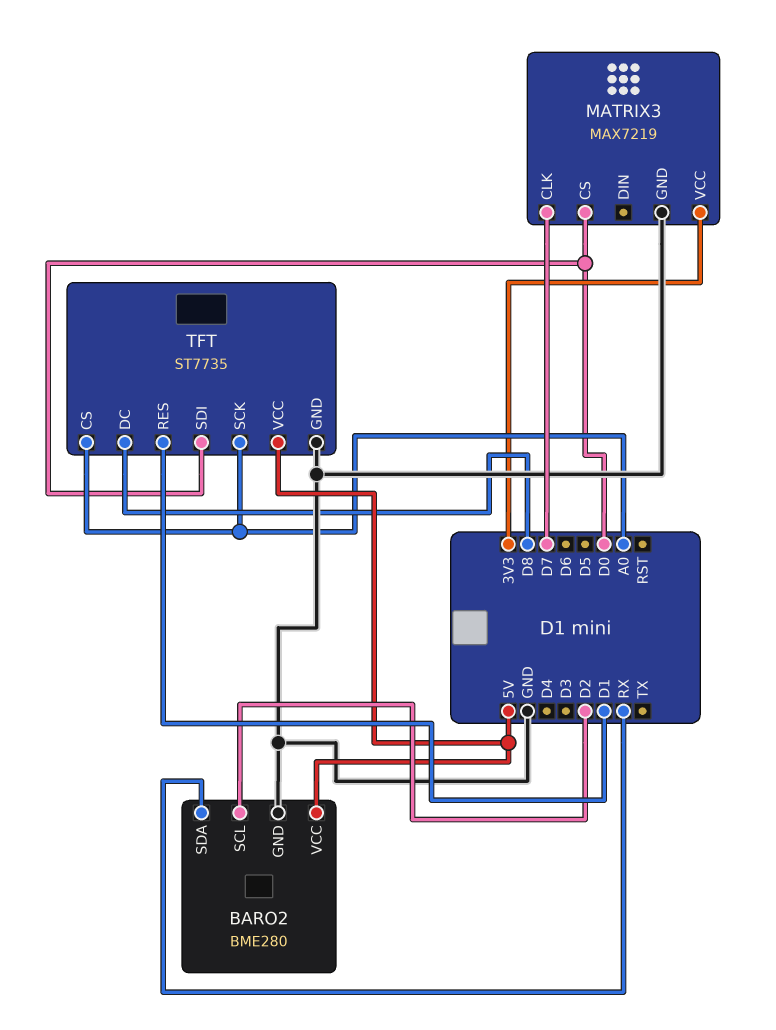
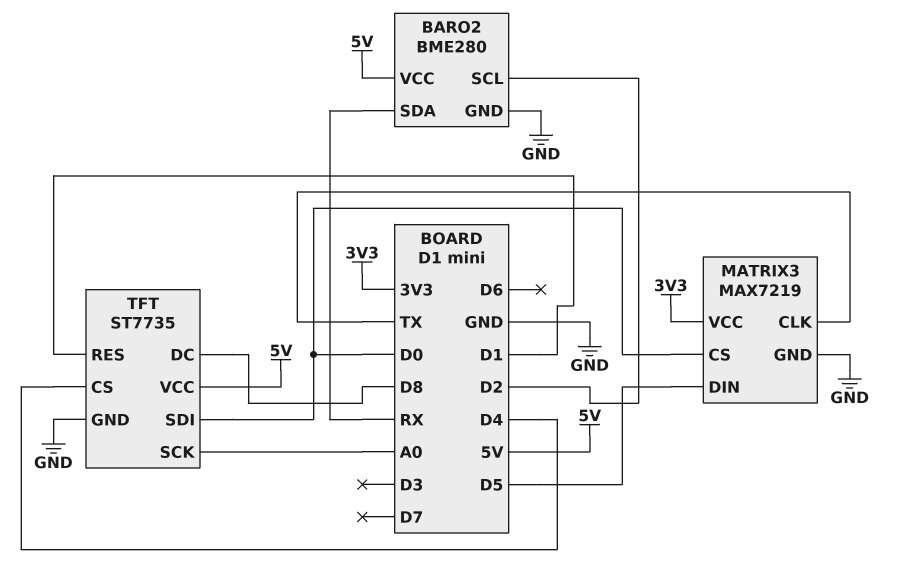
MATRIX3 pin CLK: D7 -> TX
MATRIX3 pin DIN: none -> D5
TFT pin CS: A0 -> D4

